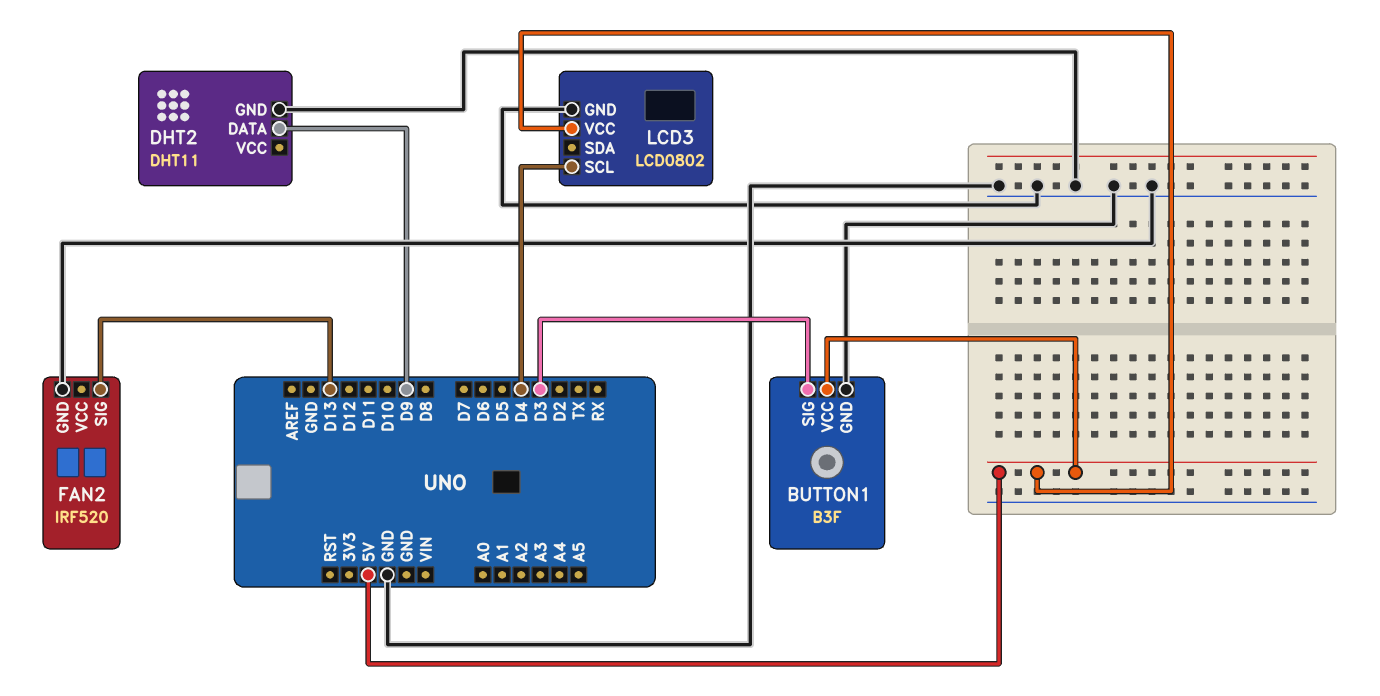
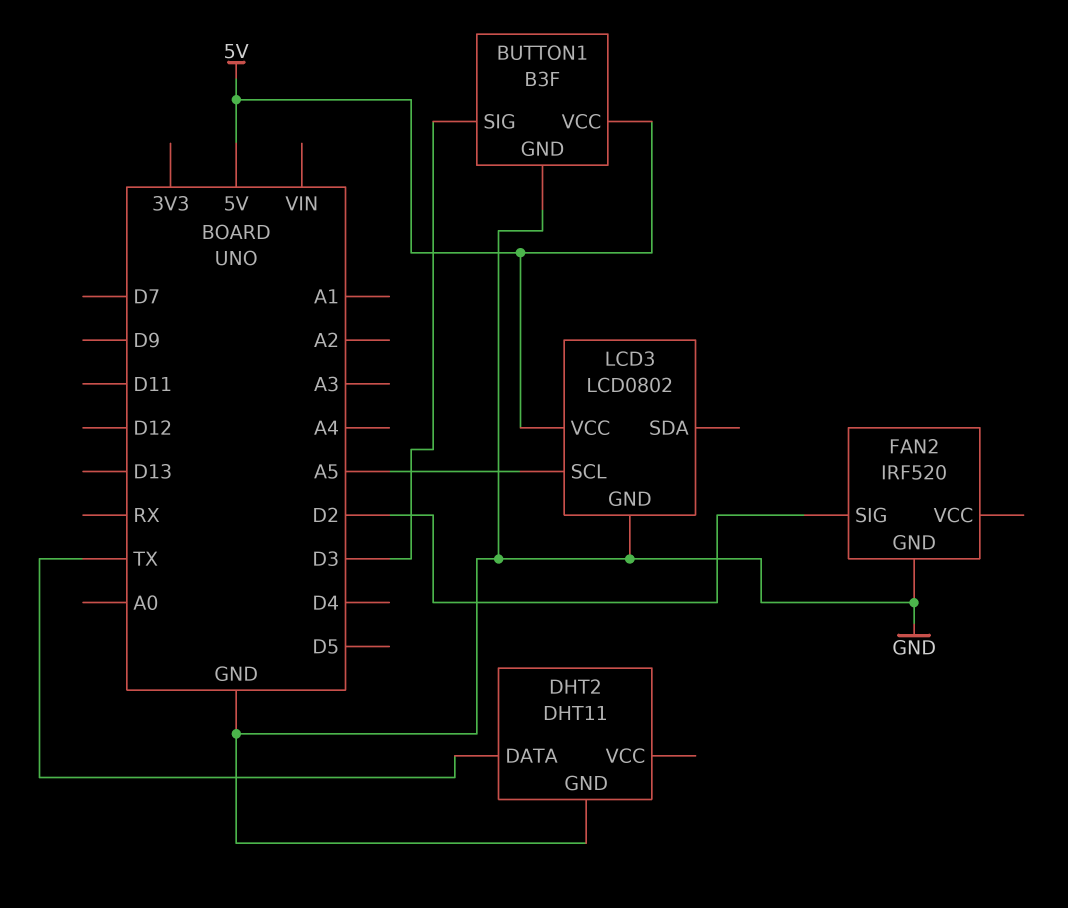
DHT2 pin DATA: D9 -> TX
FAN2 pin SIG: D13 -> D2
LCD3 pin SCL: D4 -> A5

